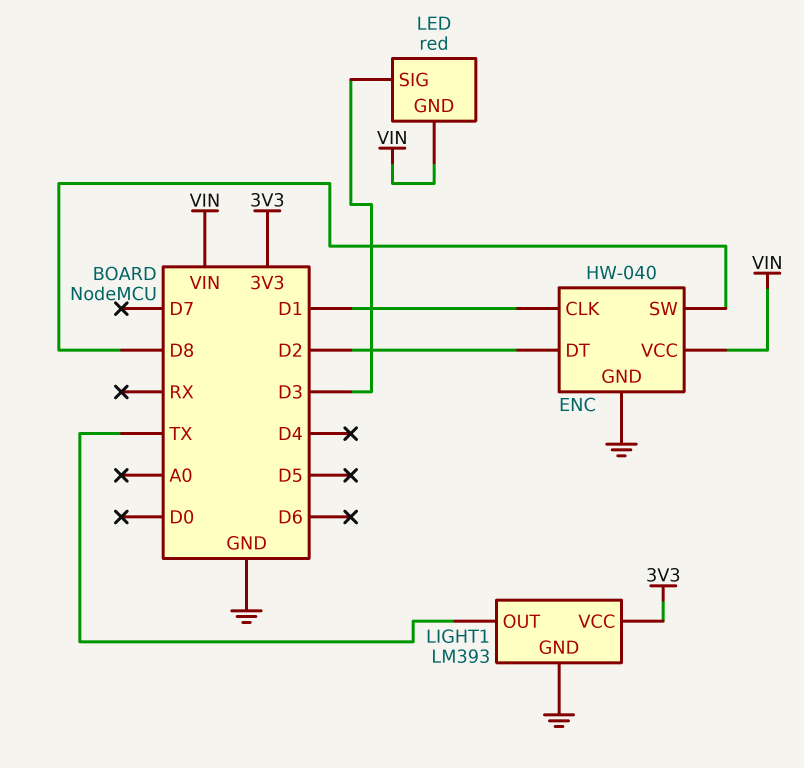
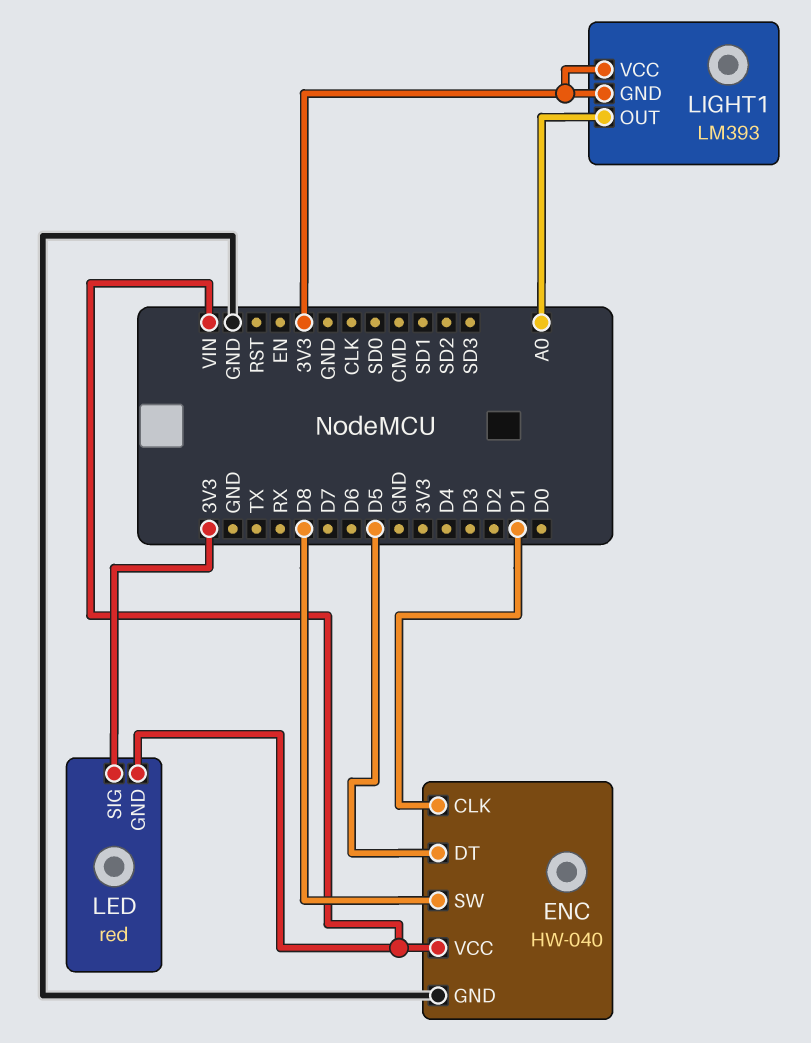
ENC pin DT: D2 -> D5
LED pin SIG: D3 -> 3V3
LIGHT1 pin GND: GND -> 3V3
LIGHT1 pin OUT: TX -> A0

